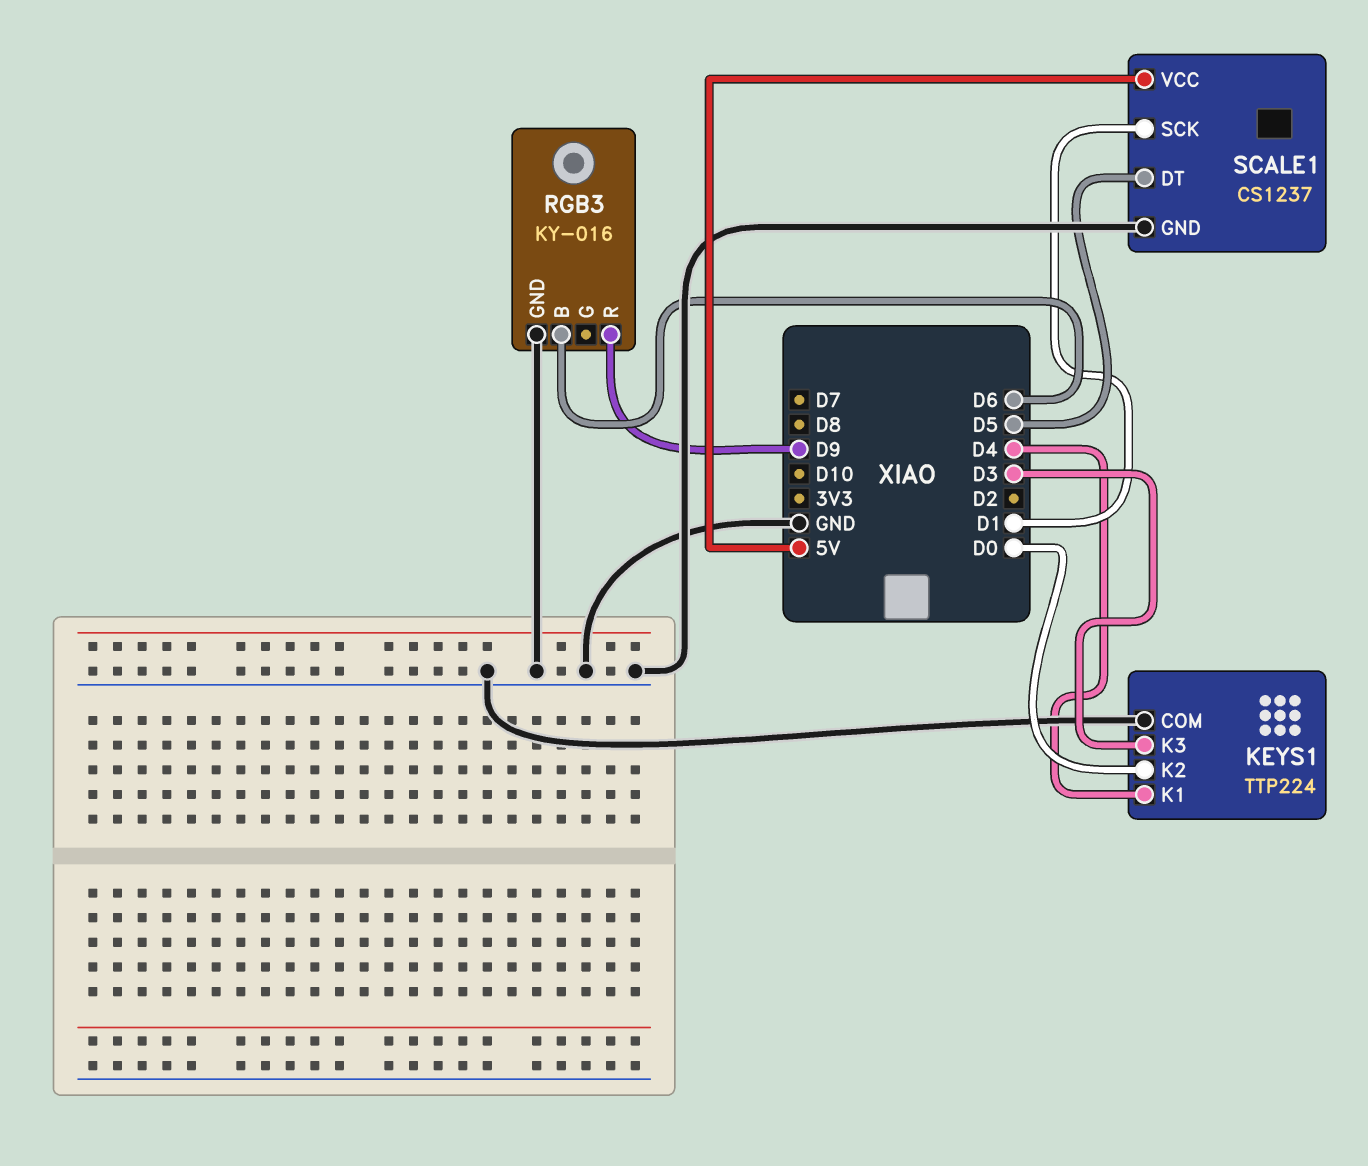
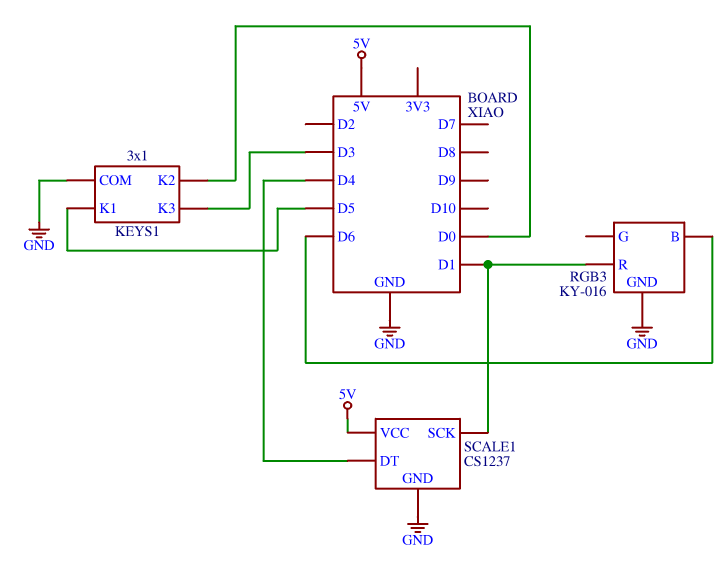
KEYS1: TTP224 -> 3x1
KEYS1 pin K1: D4 -> D5
RGB3 pin R: D9 -> D1
SCALE1 pin DT: D5 -> D4

